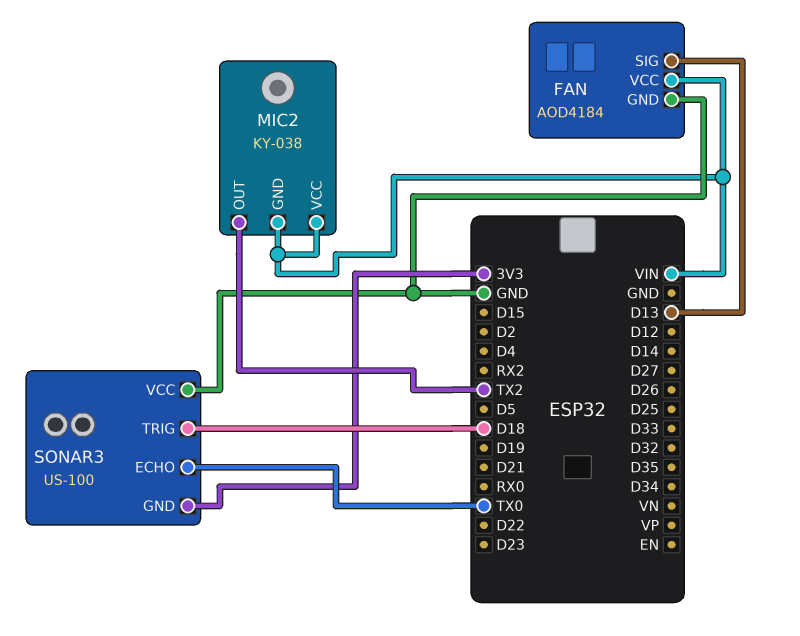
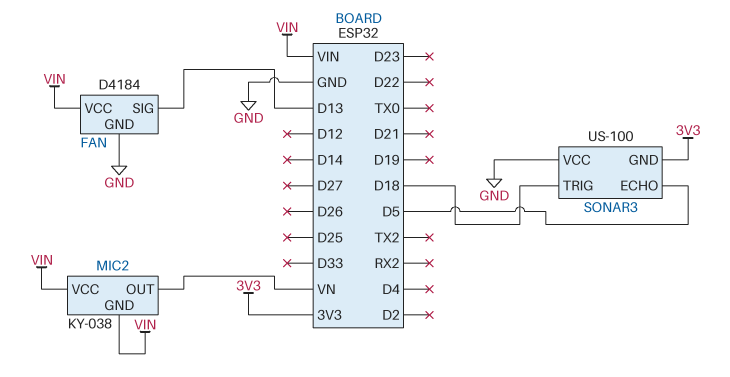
FAN: AOD4184 -> D4184
MIC2 pin OUT: TX2 -> VN
SONAR3 pin ECHO: TX0 -> D5

